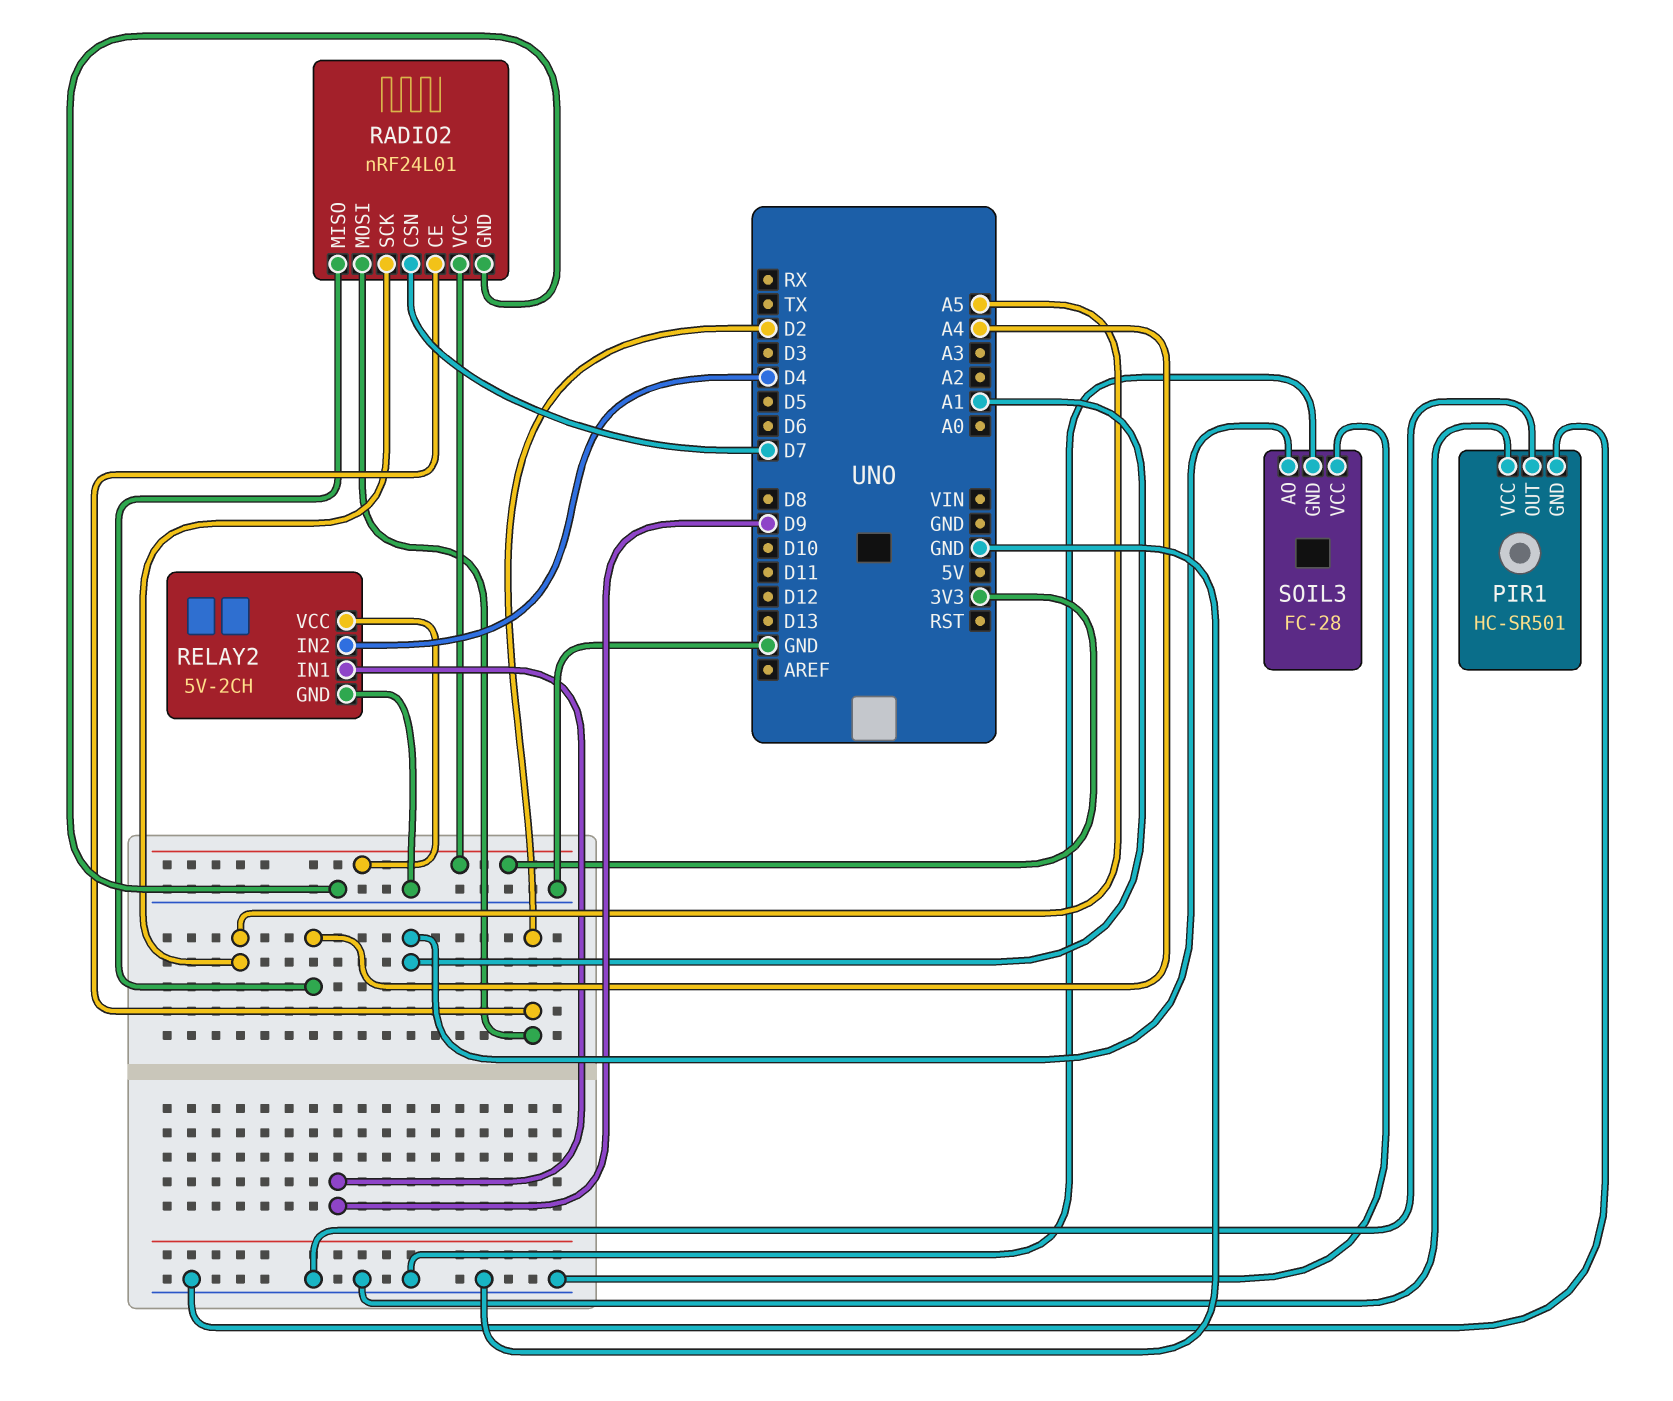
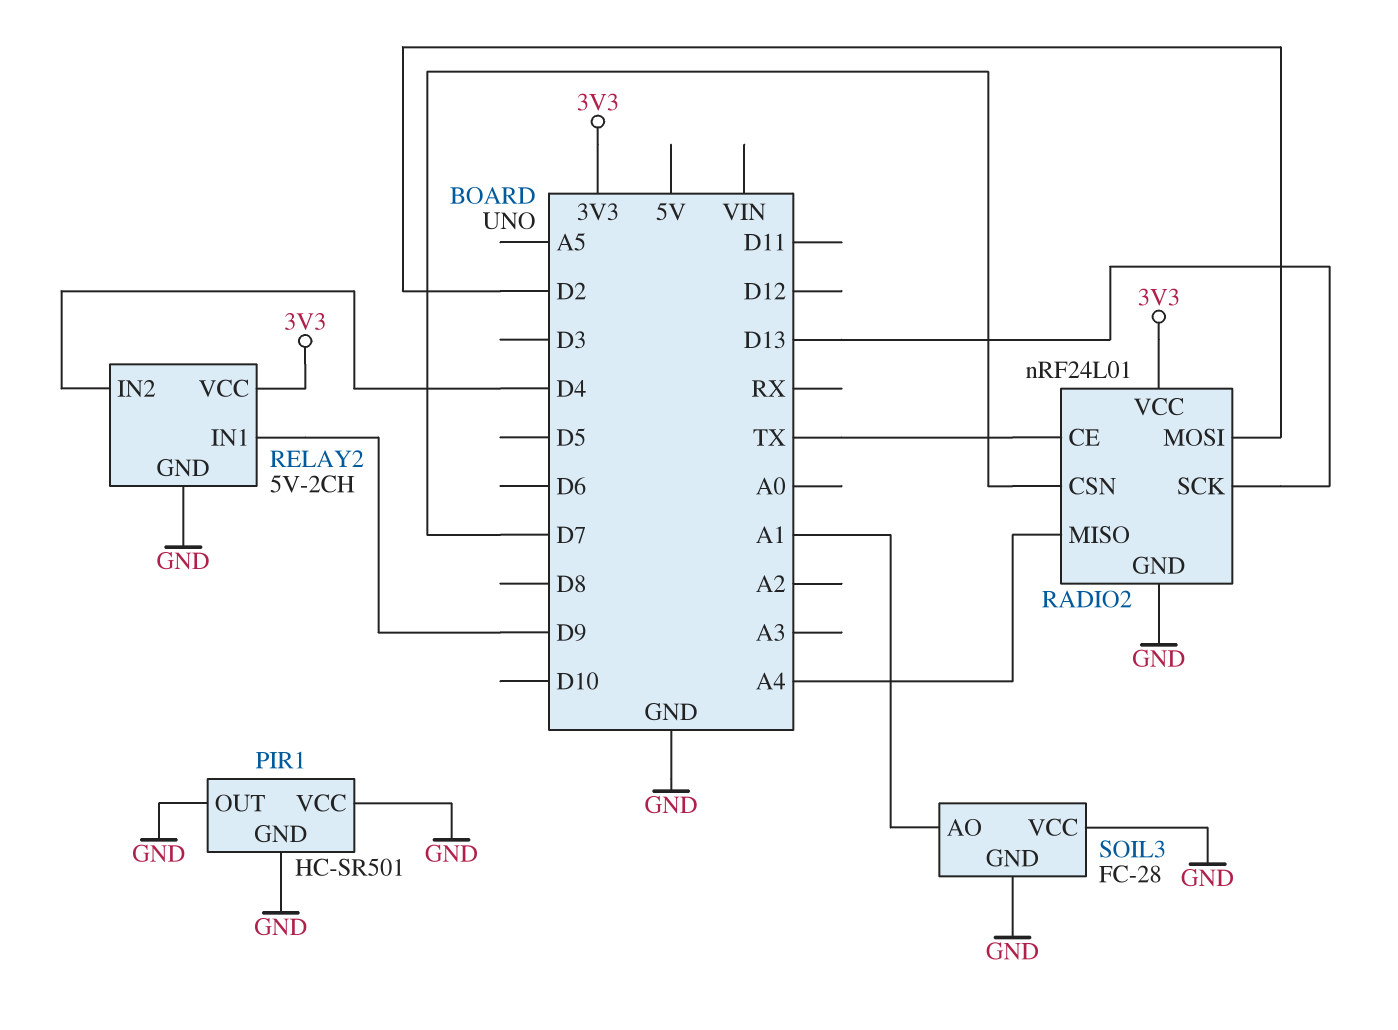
RADIO2 pin CE: D2 -> TX
RADIO2 pin SCK: A5 -> D13

